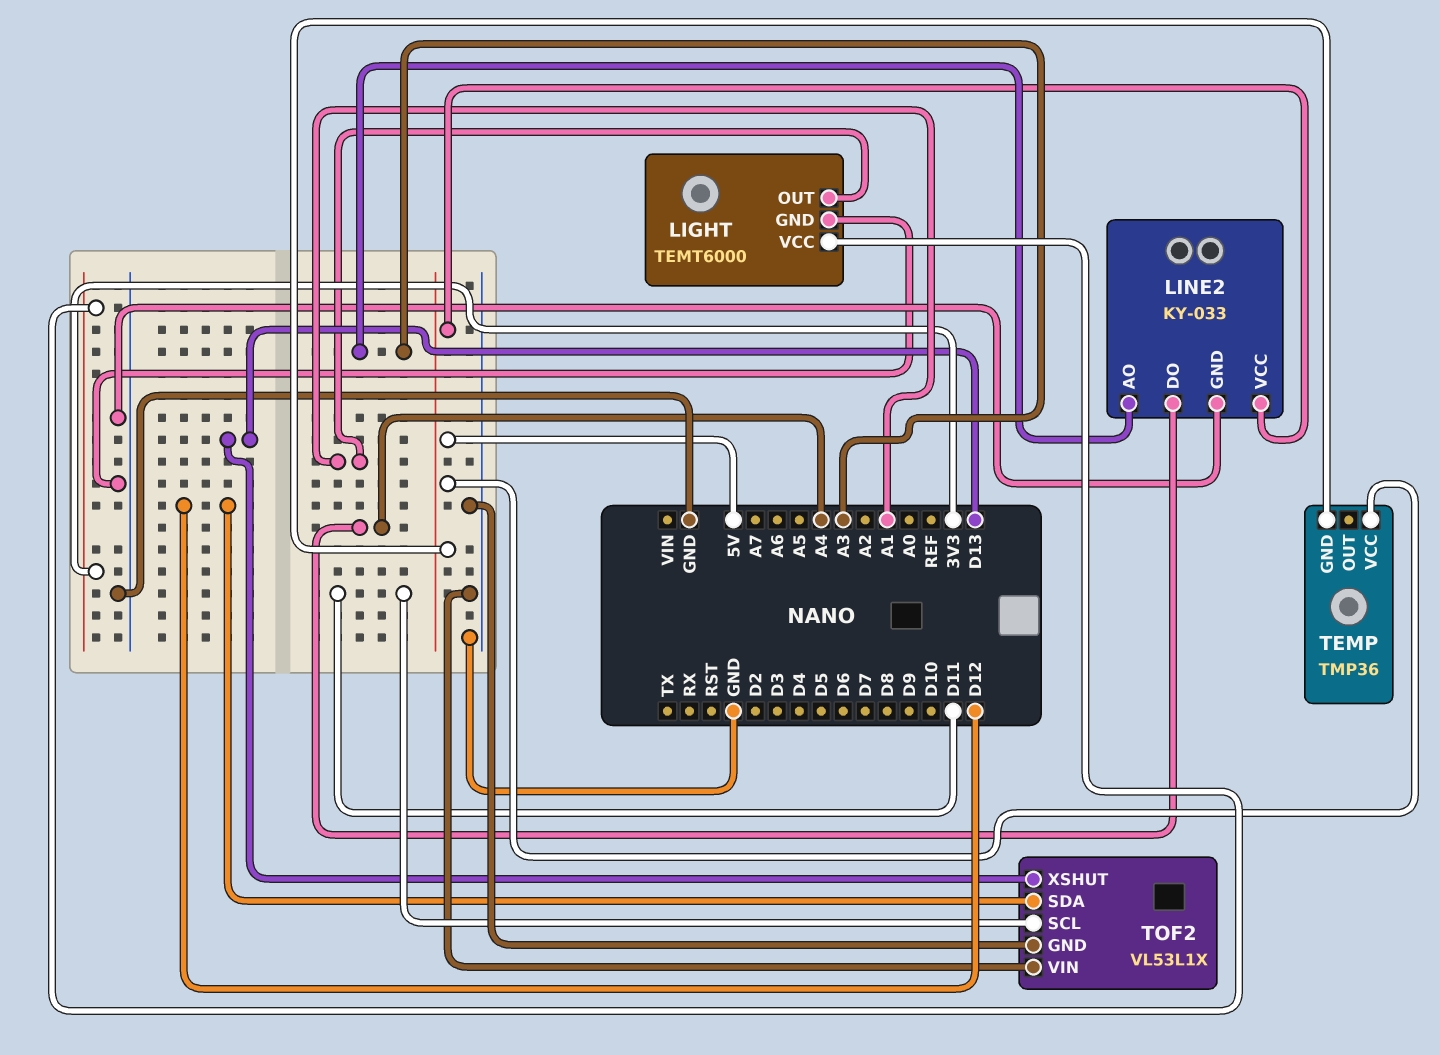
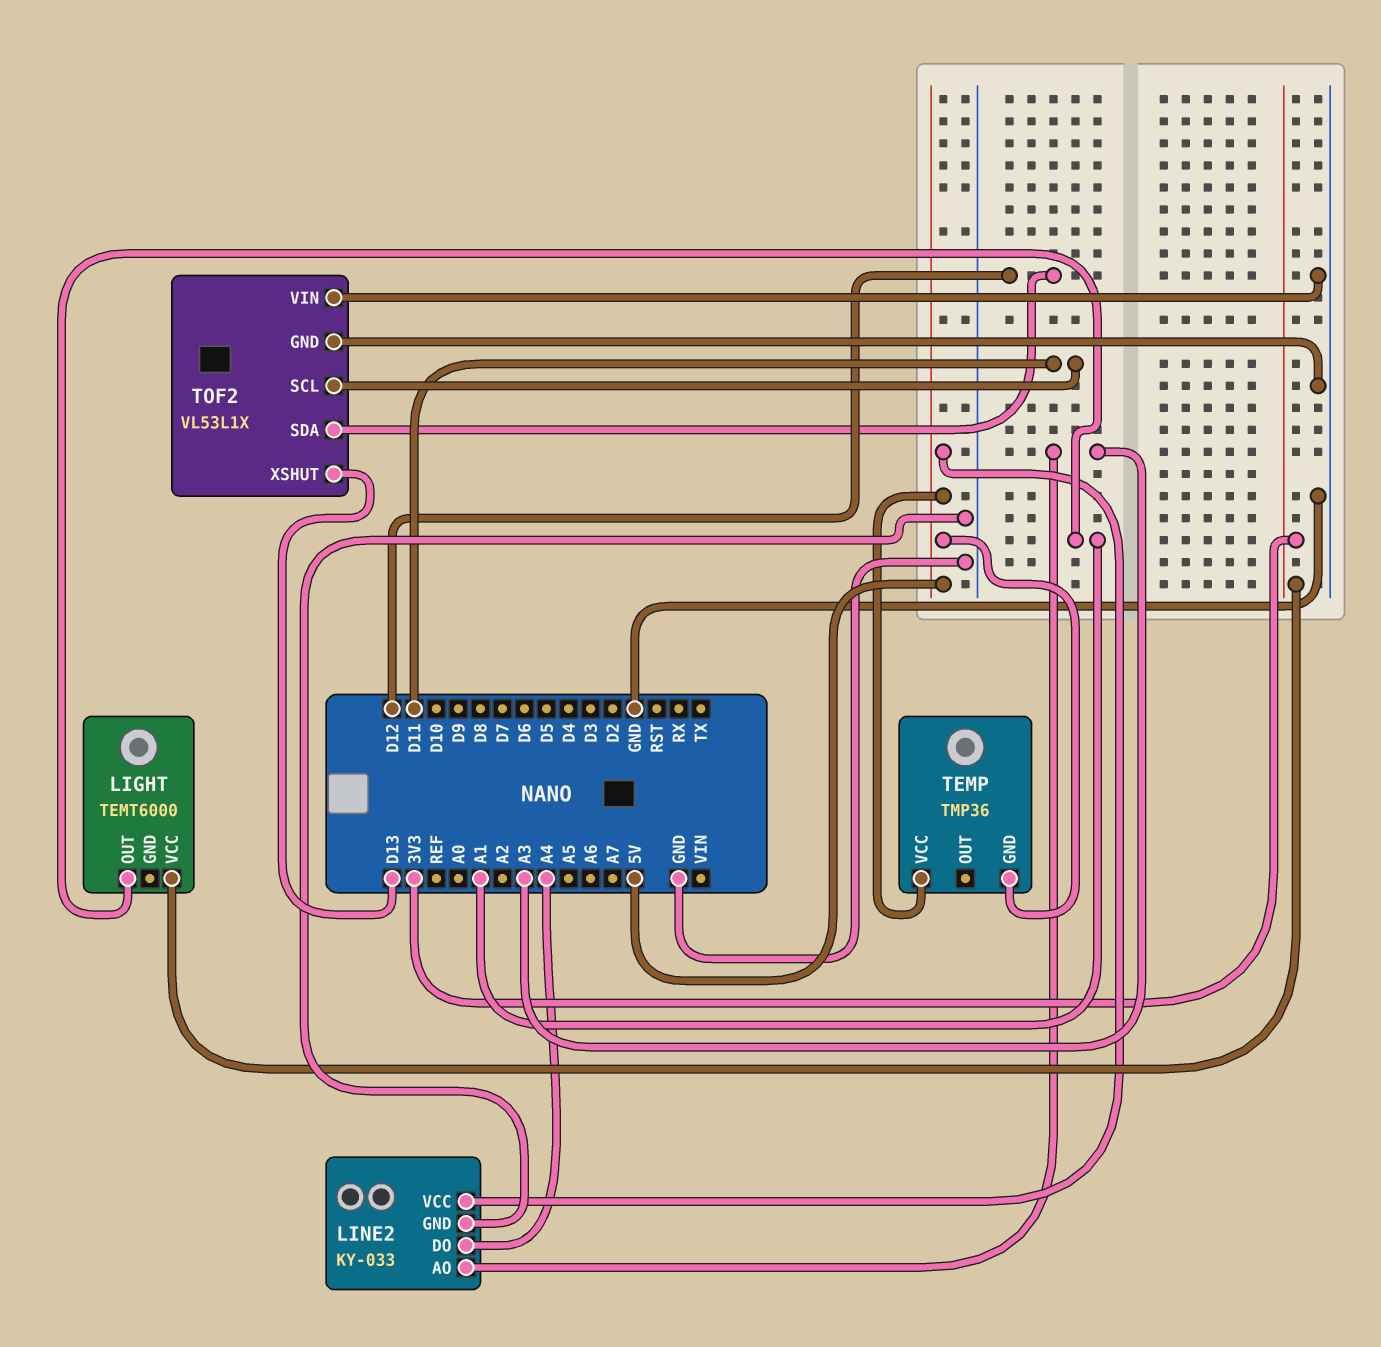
LIGHT pin GND: GND -> none

